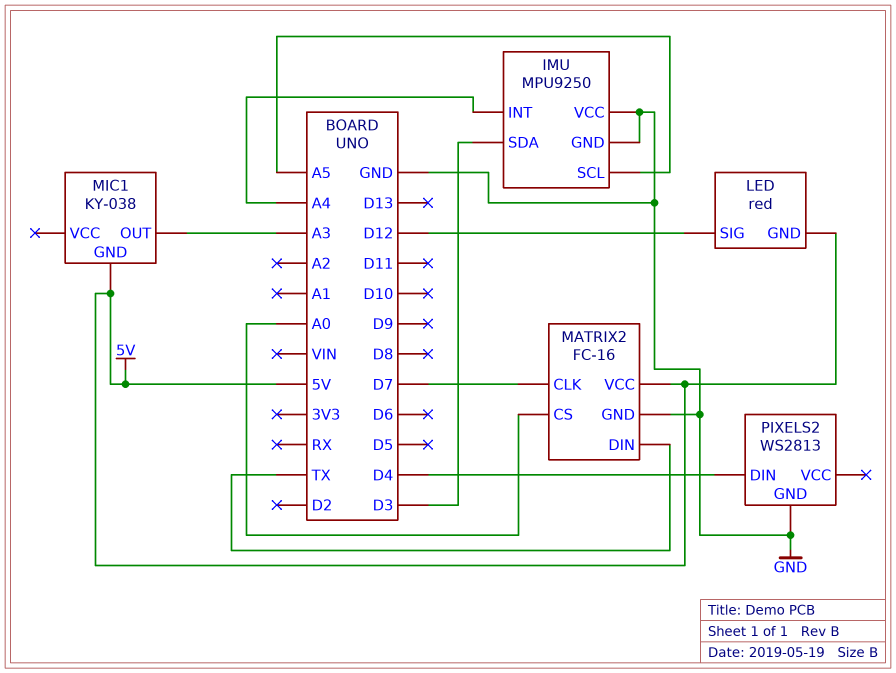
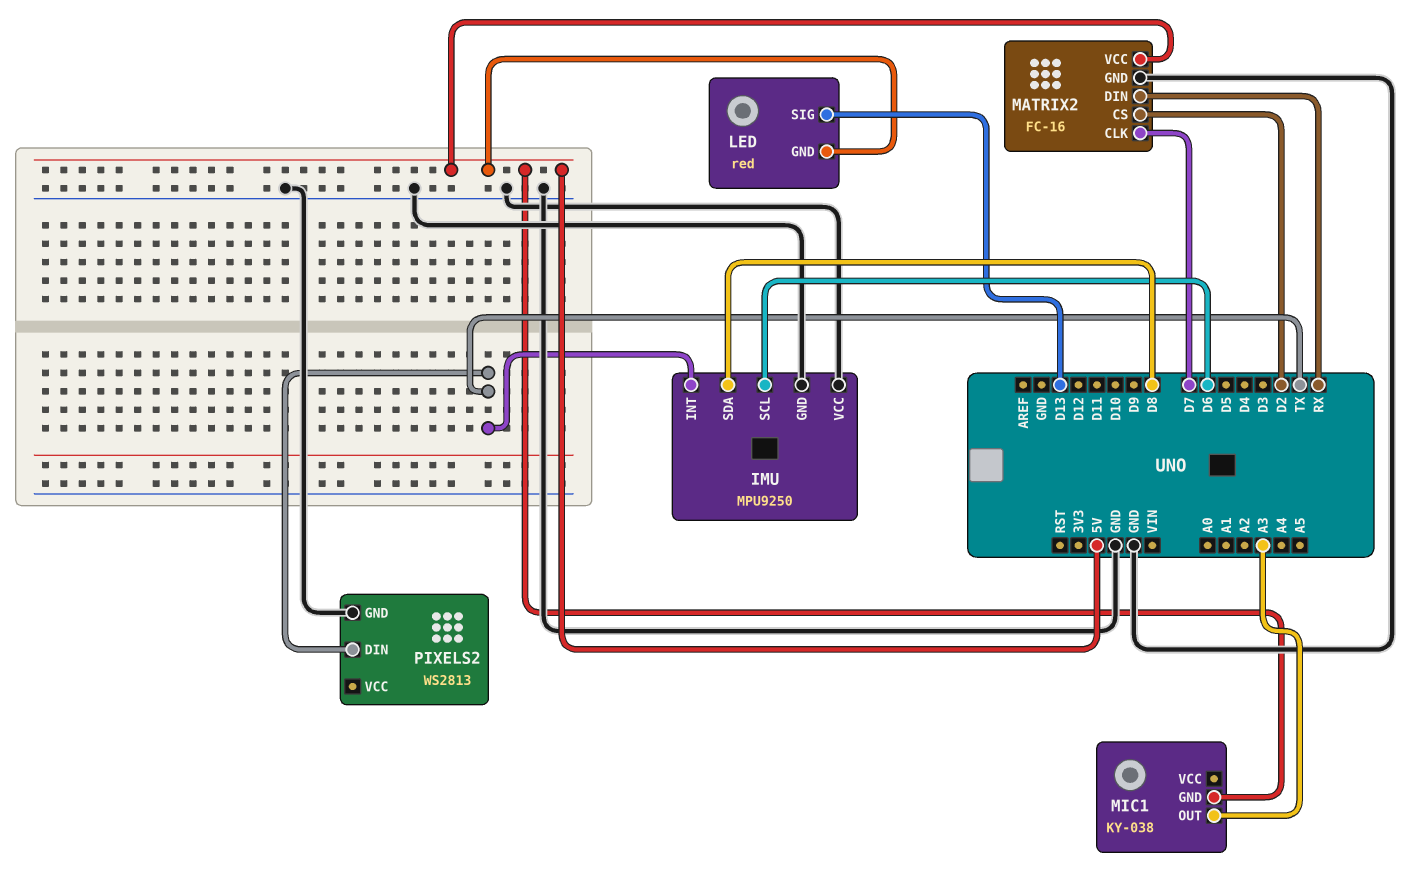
IMU pin INT: A4 -> TX
IMU pin SCL: A5 -> D6
IMU pin SDA: D3 -> D8
LED pin SIG: D12 -> D13
MATRIX2 pin CS: A0 -> D2
MATRIX2 pin DIN: TX -> RX
PIXELS2 pin DIN: D4 -> TX

